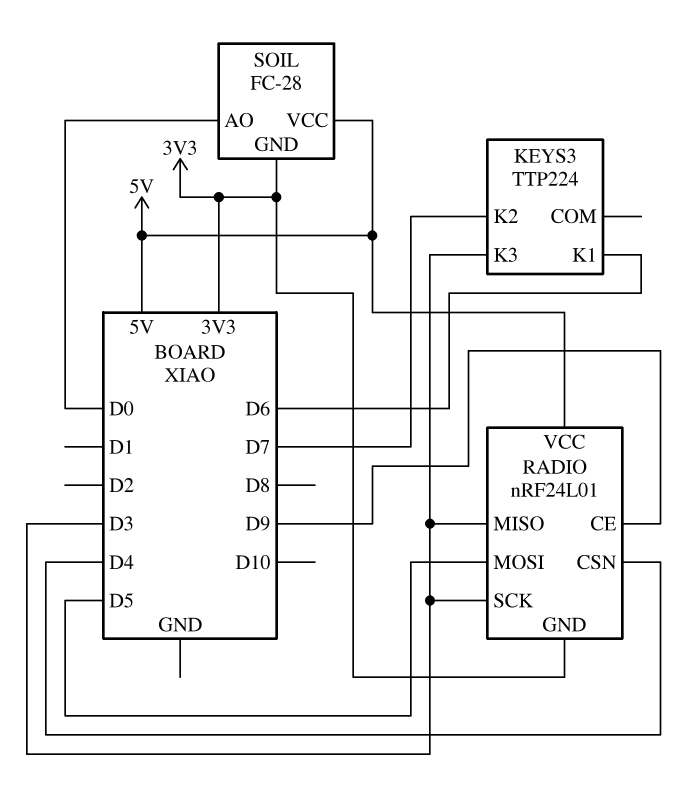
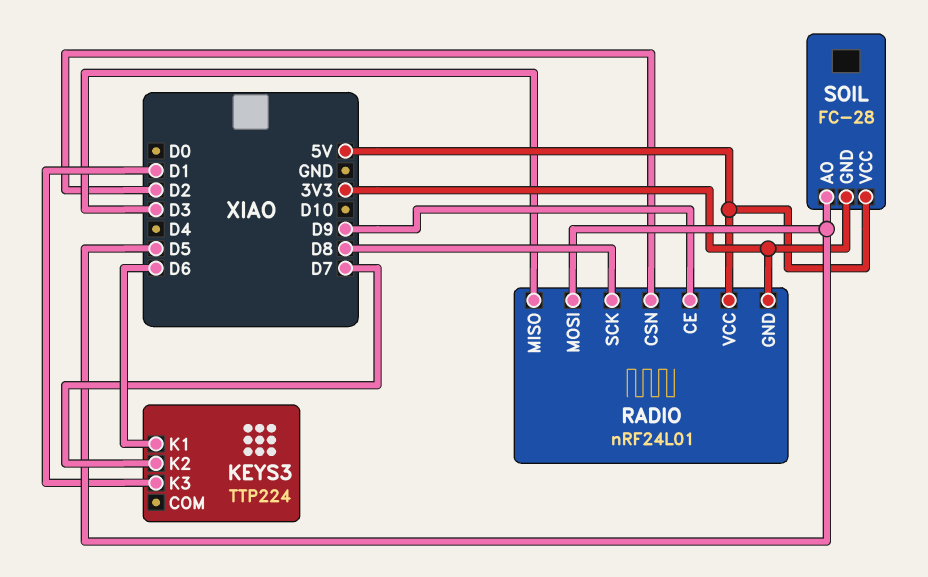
KEYS3 pin K3: D3 -> D1
RADIO pin CSN: D4 -> D2
RADIO pin SCK: D3 -> D8
SOIL pin AO: D0 -> D5

